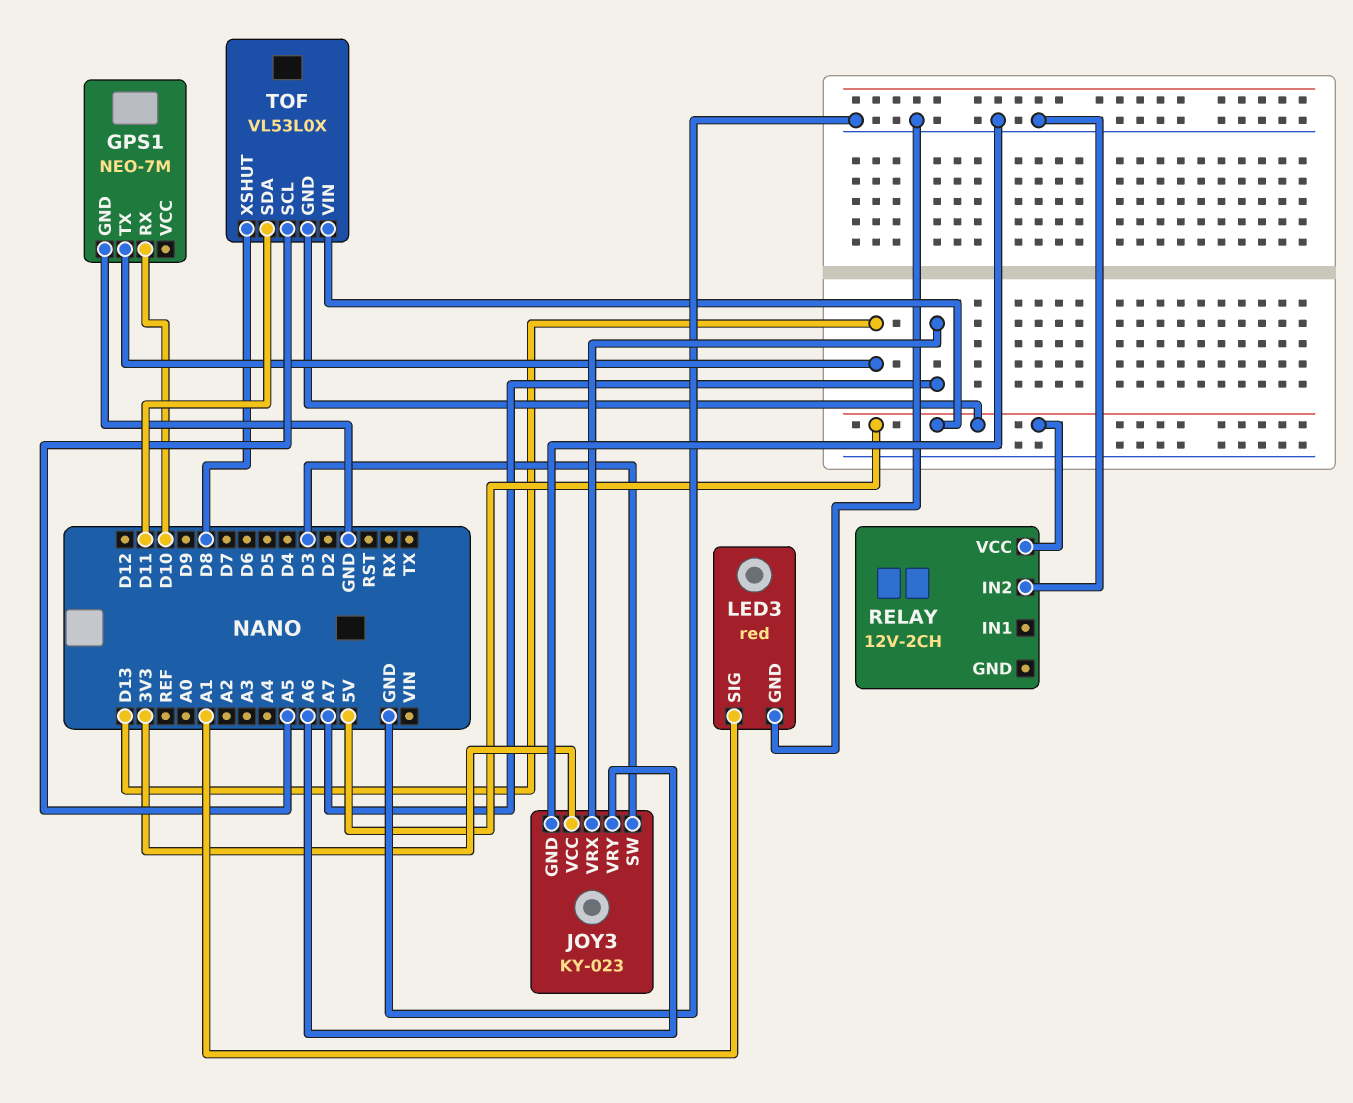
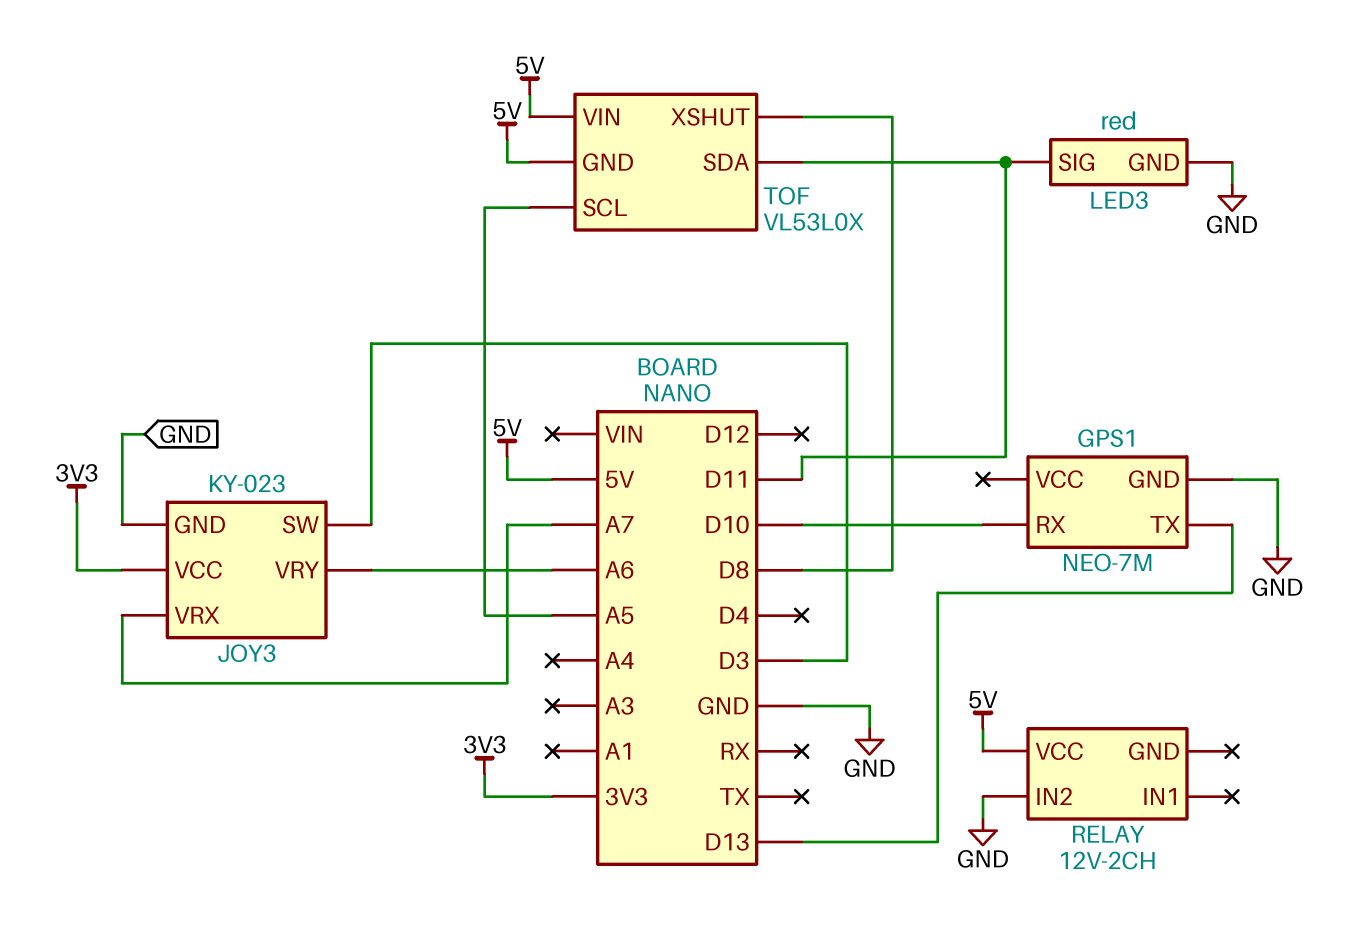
LED3 pin SIG: A1 -> D11

